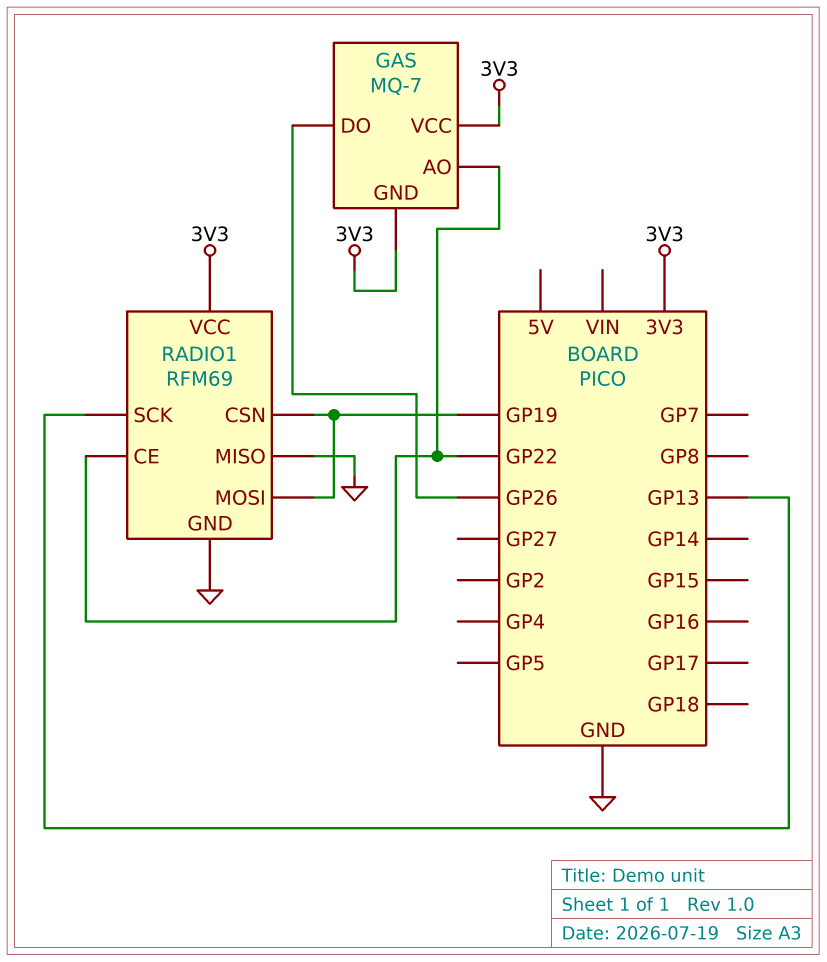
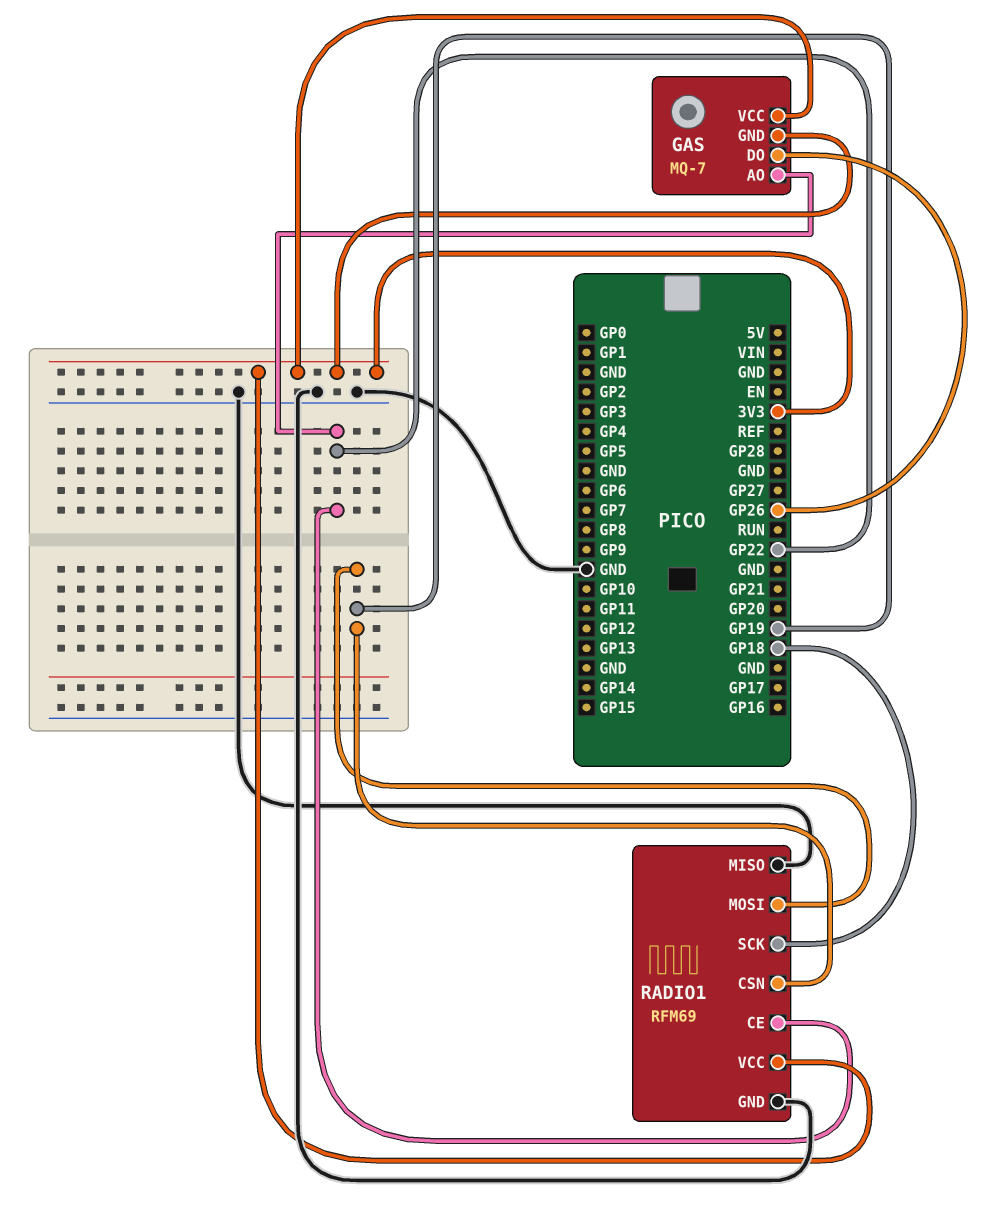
RADIO1 pin SCK: GP13 -> GP18

